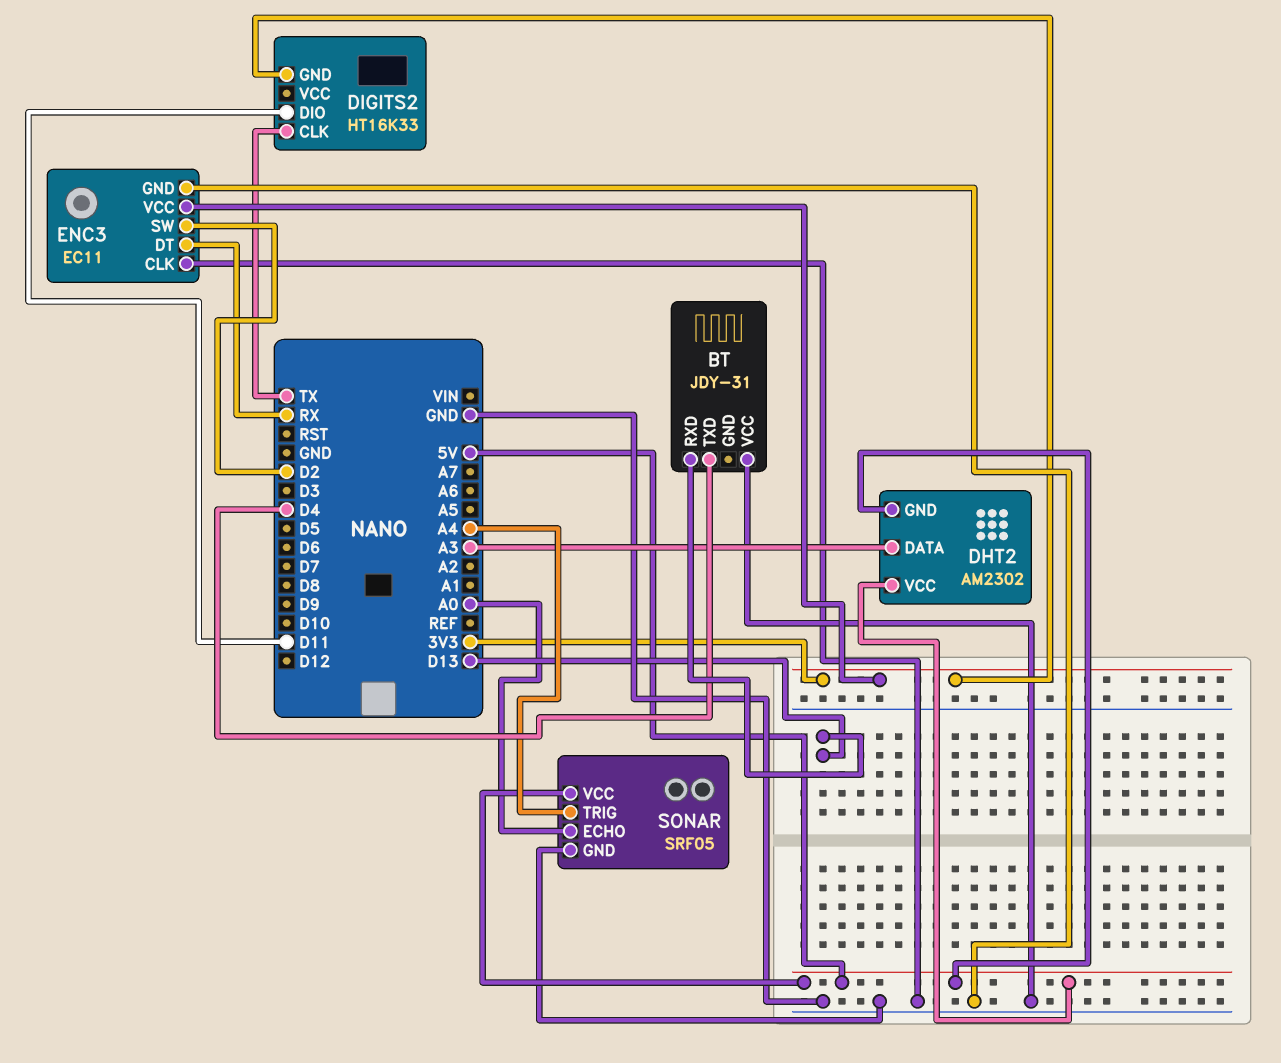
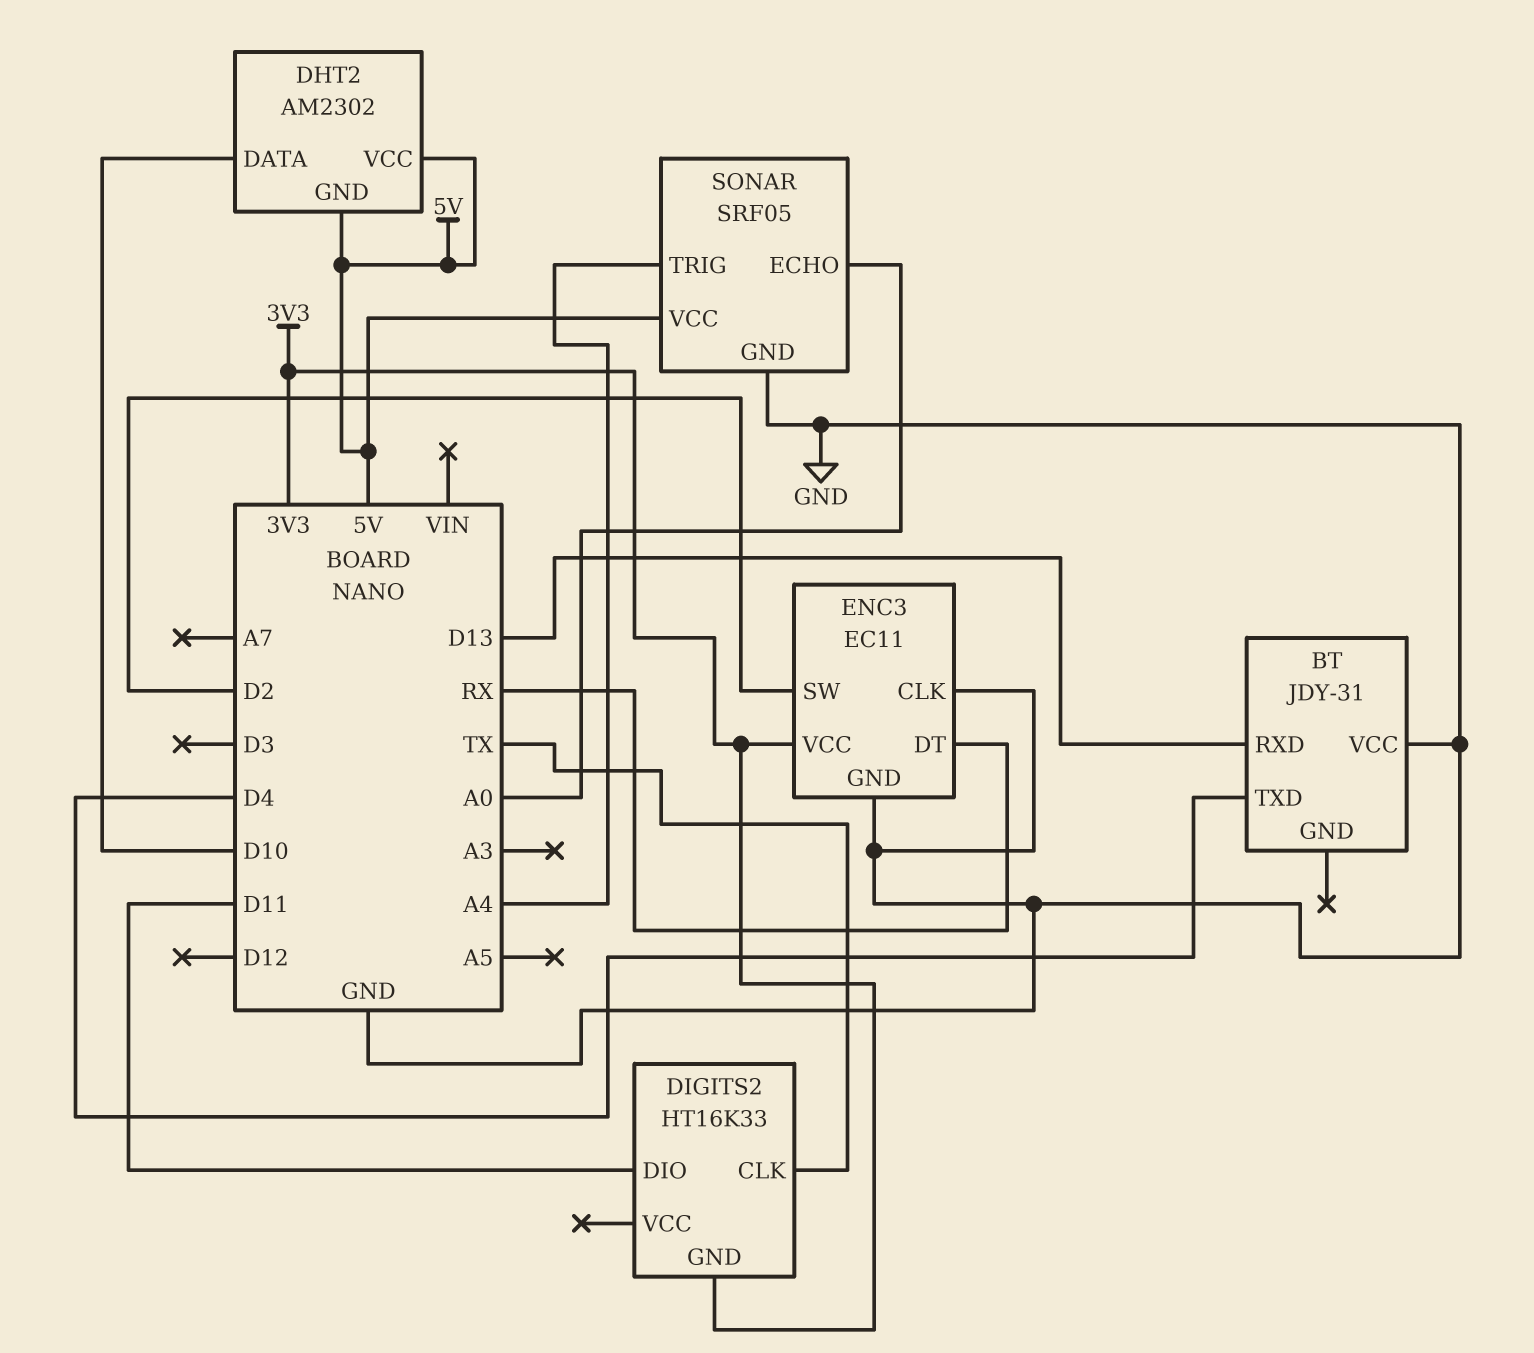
DHT2 pin DATA: A3 -> D10

